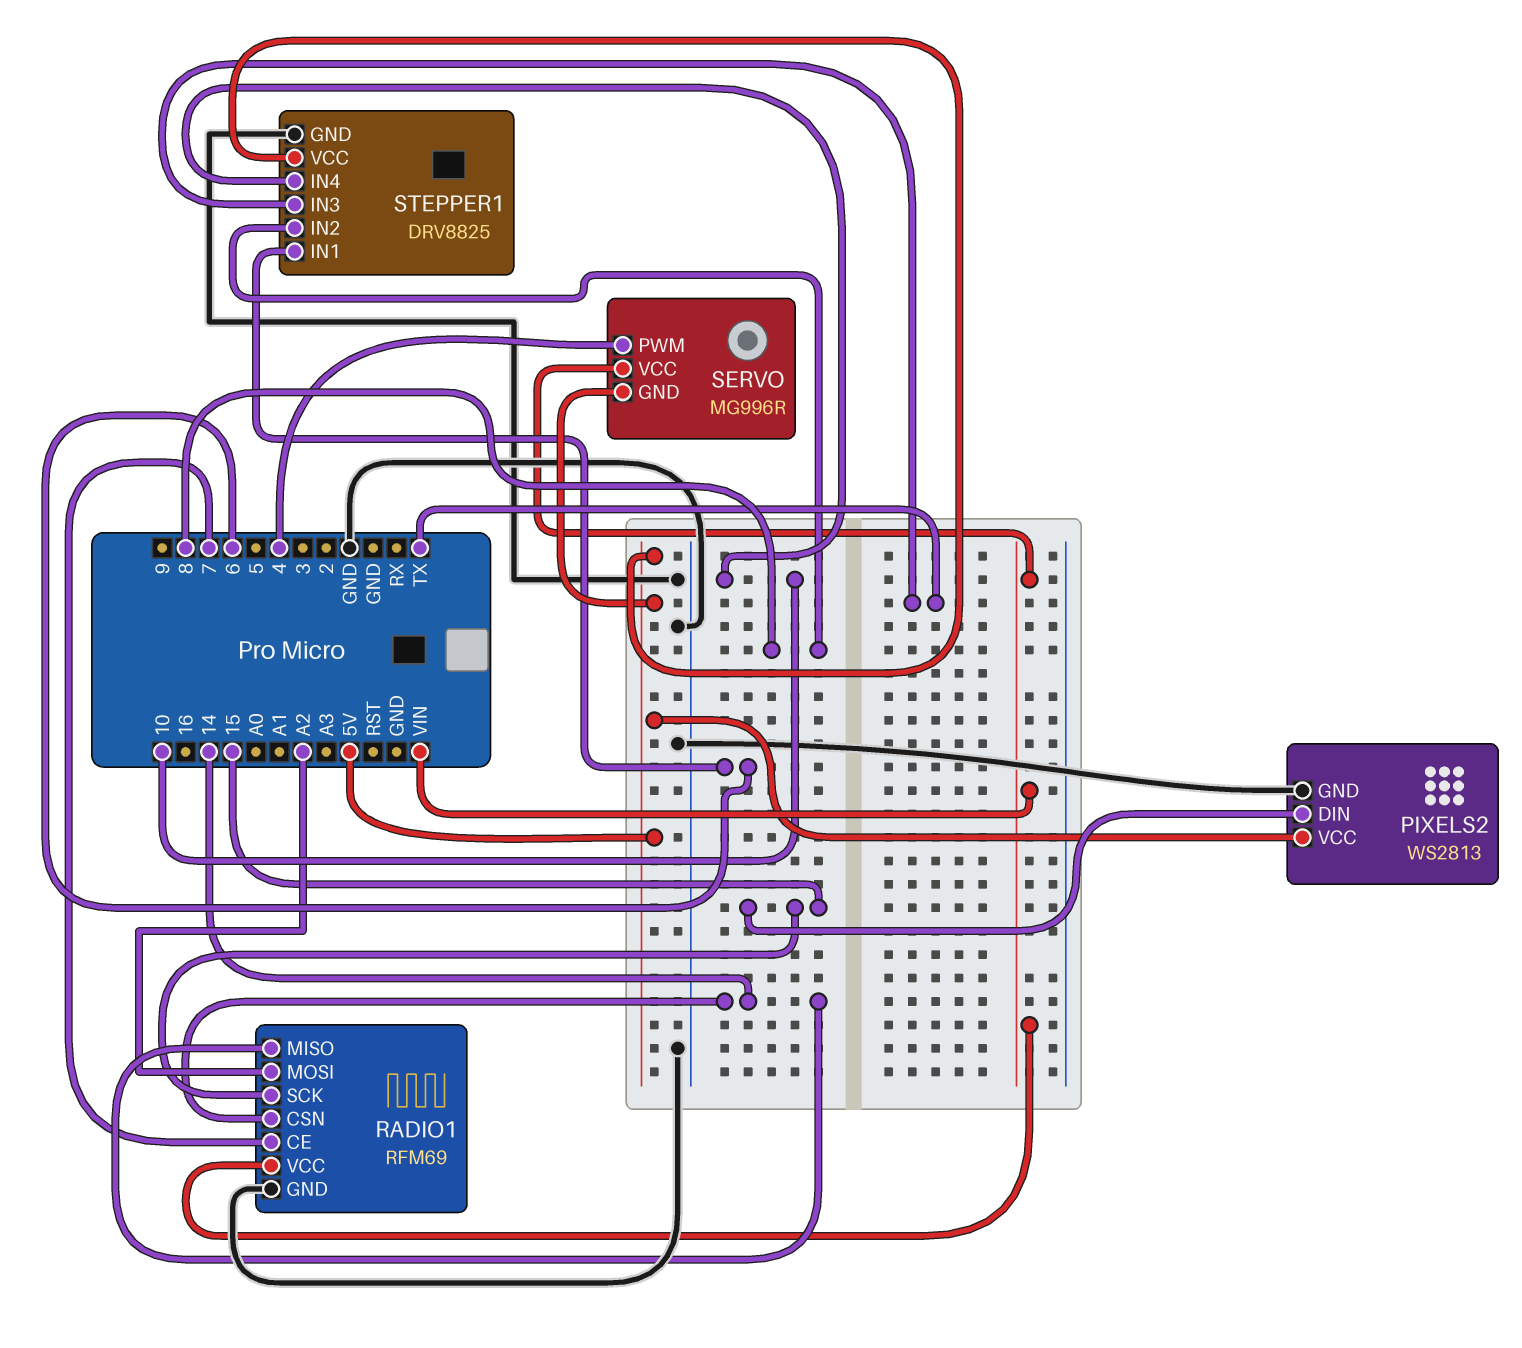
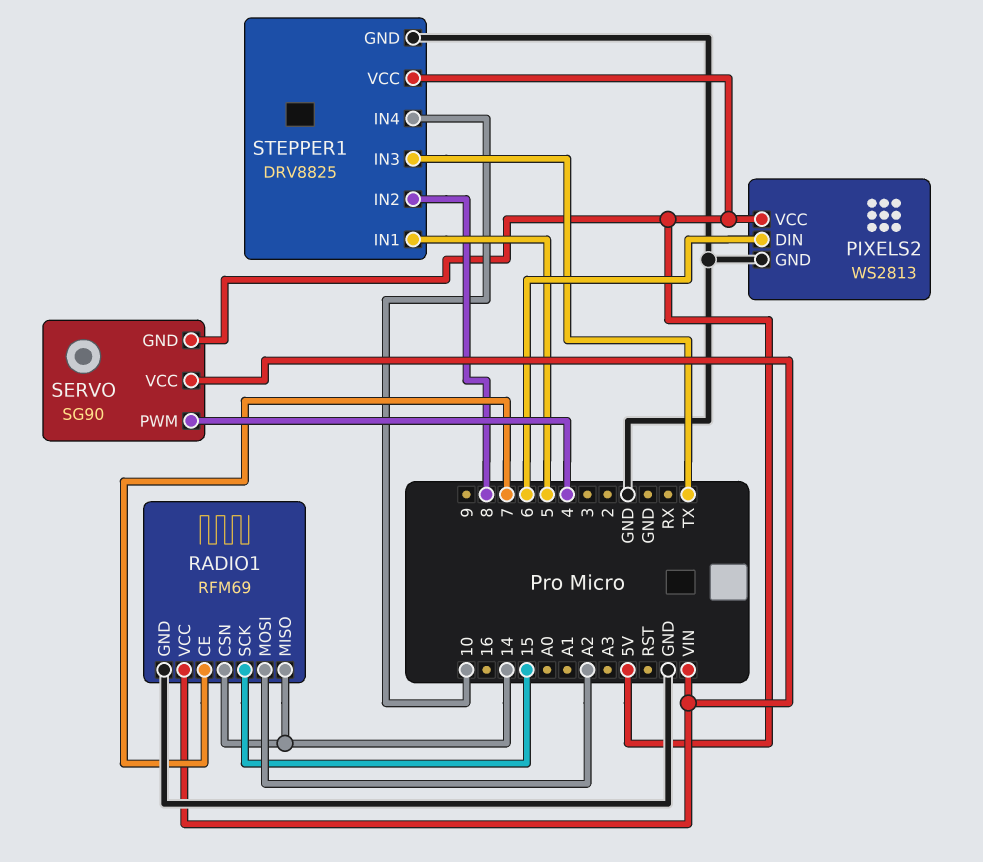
PIXELS2 pin DIN: 15 -> 6
SERVO: MG996R -> SG90
STEPPER1 pin IN1: 6 -> 5

